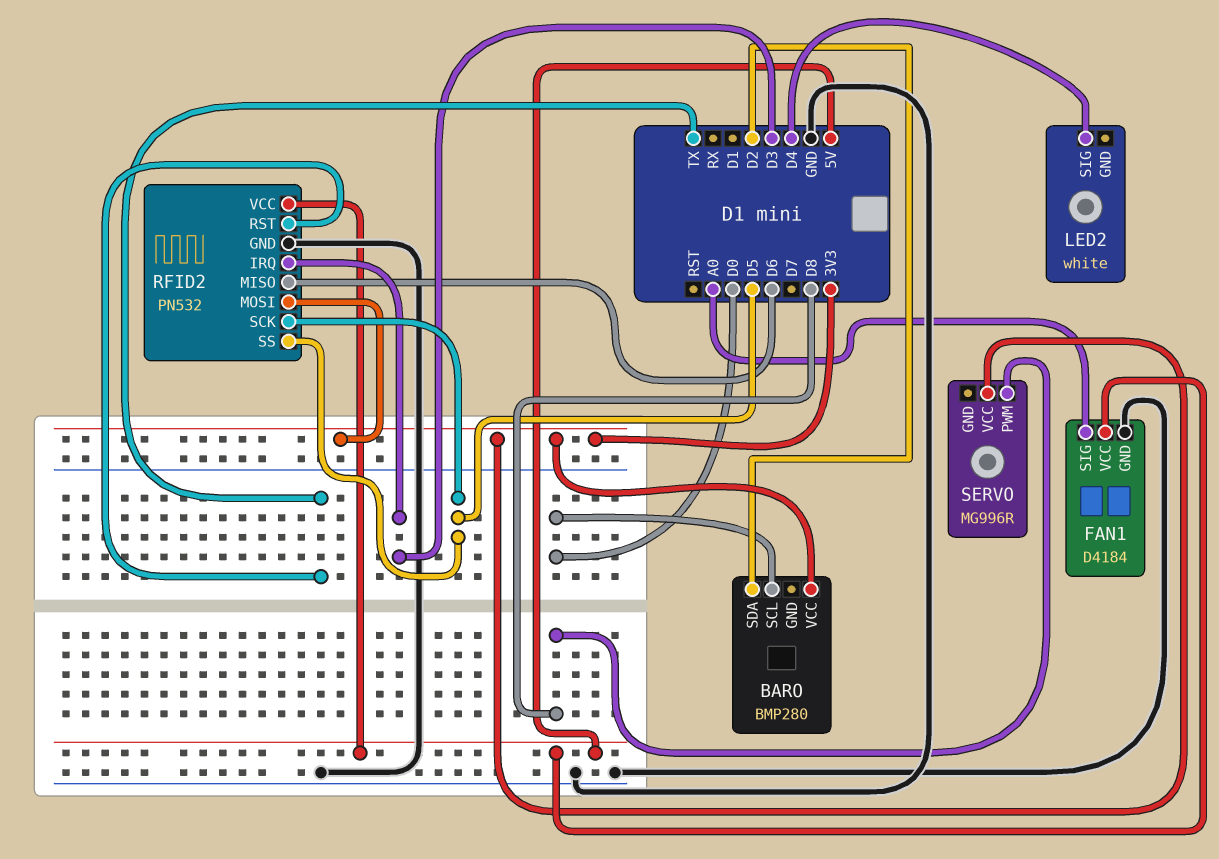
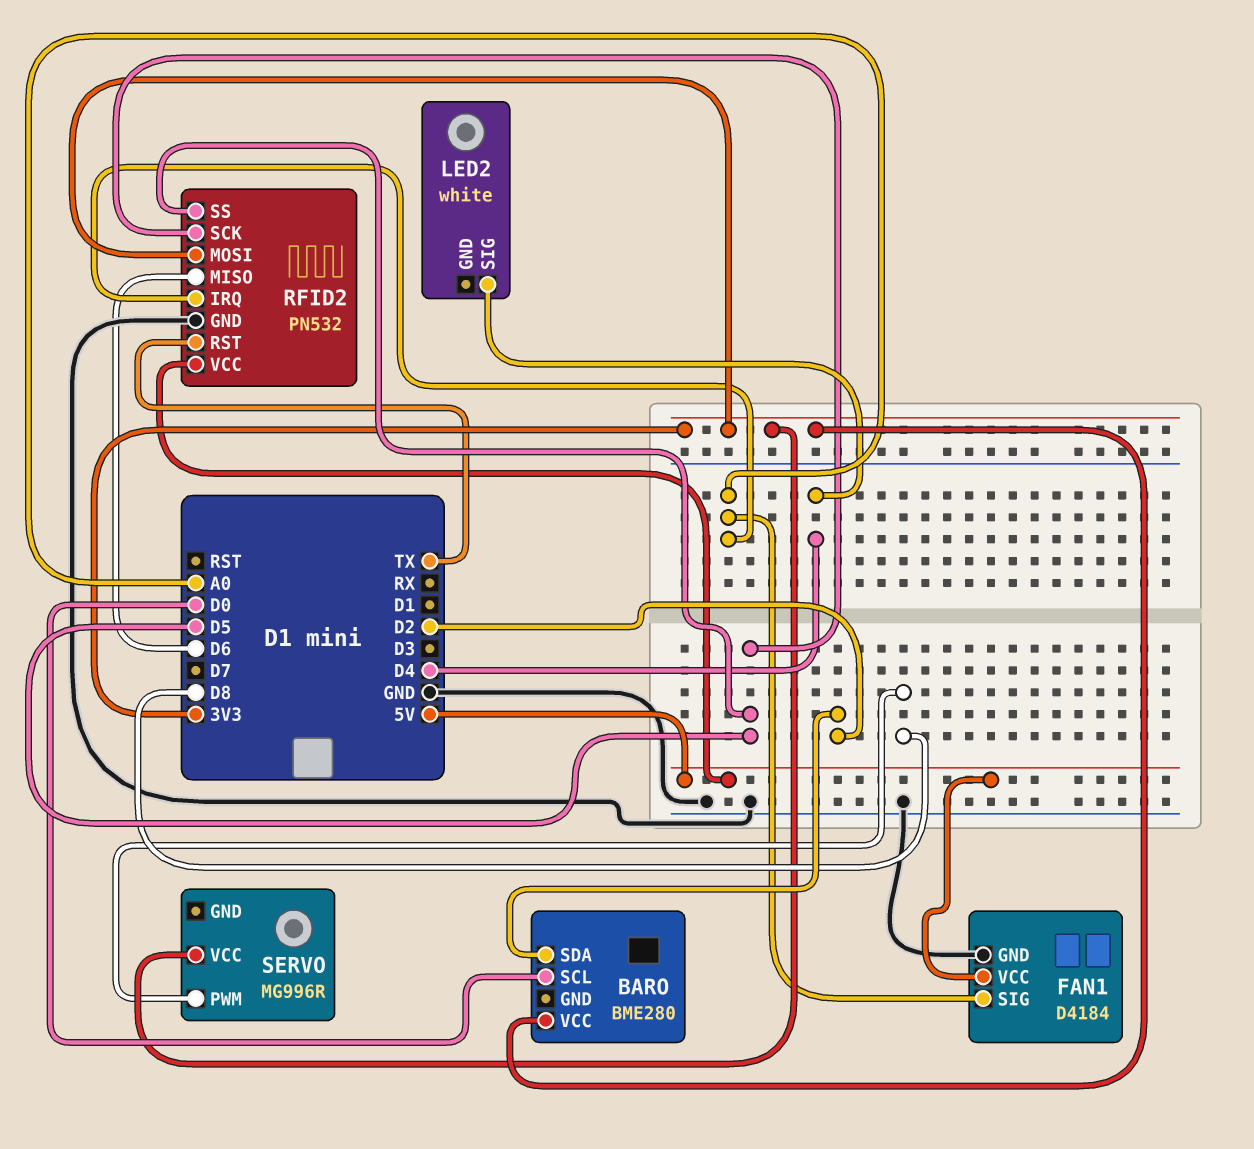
BARO: BMP280 -> BME280
RFID2 pin IRQ: D3 -> A0

